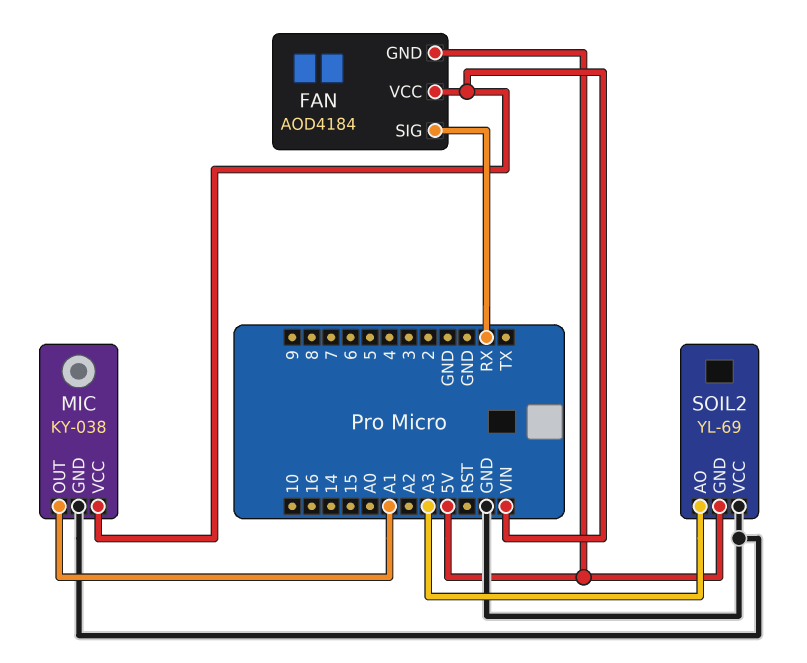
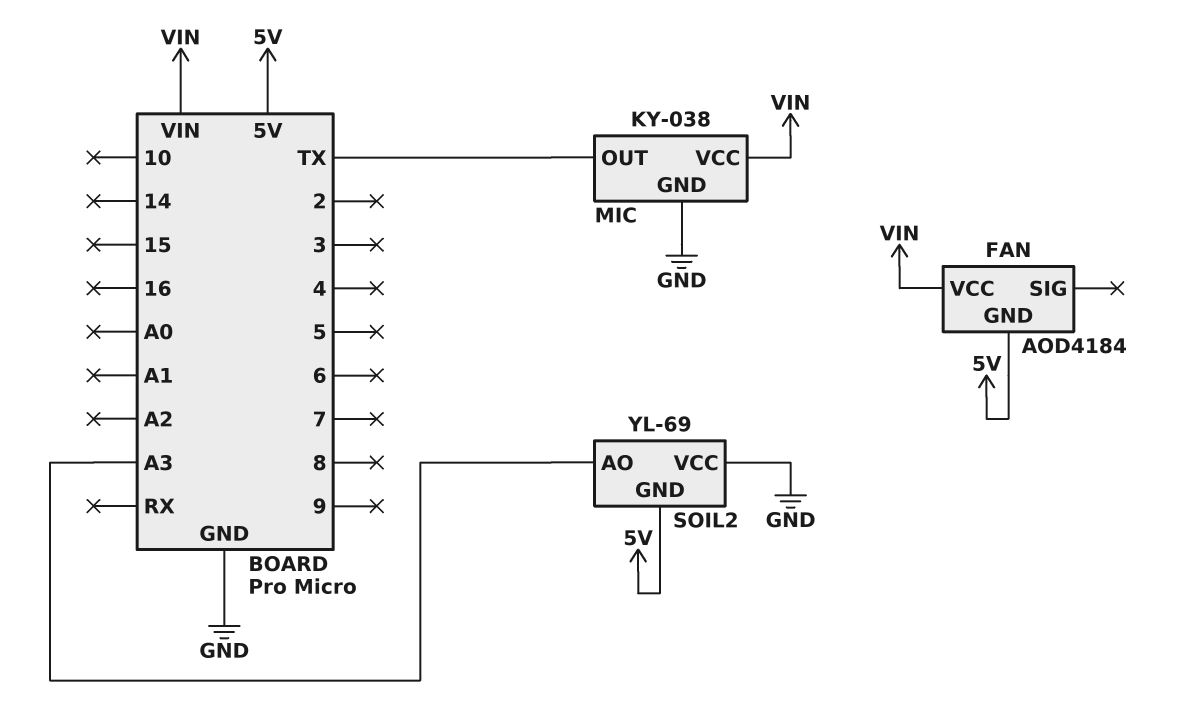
FAN pin SIG: RX -> none
MIC pin OUT: A1 -> TX

